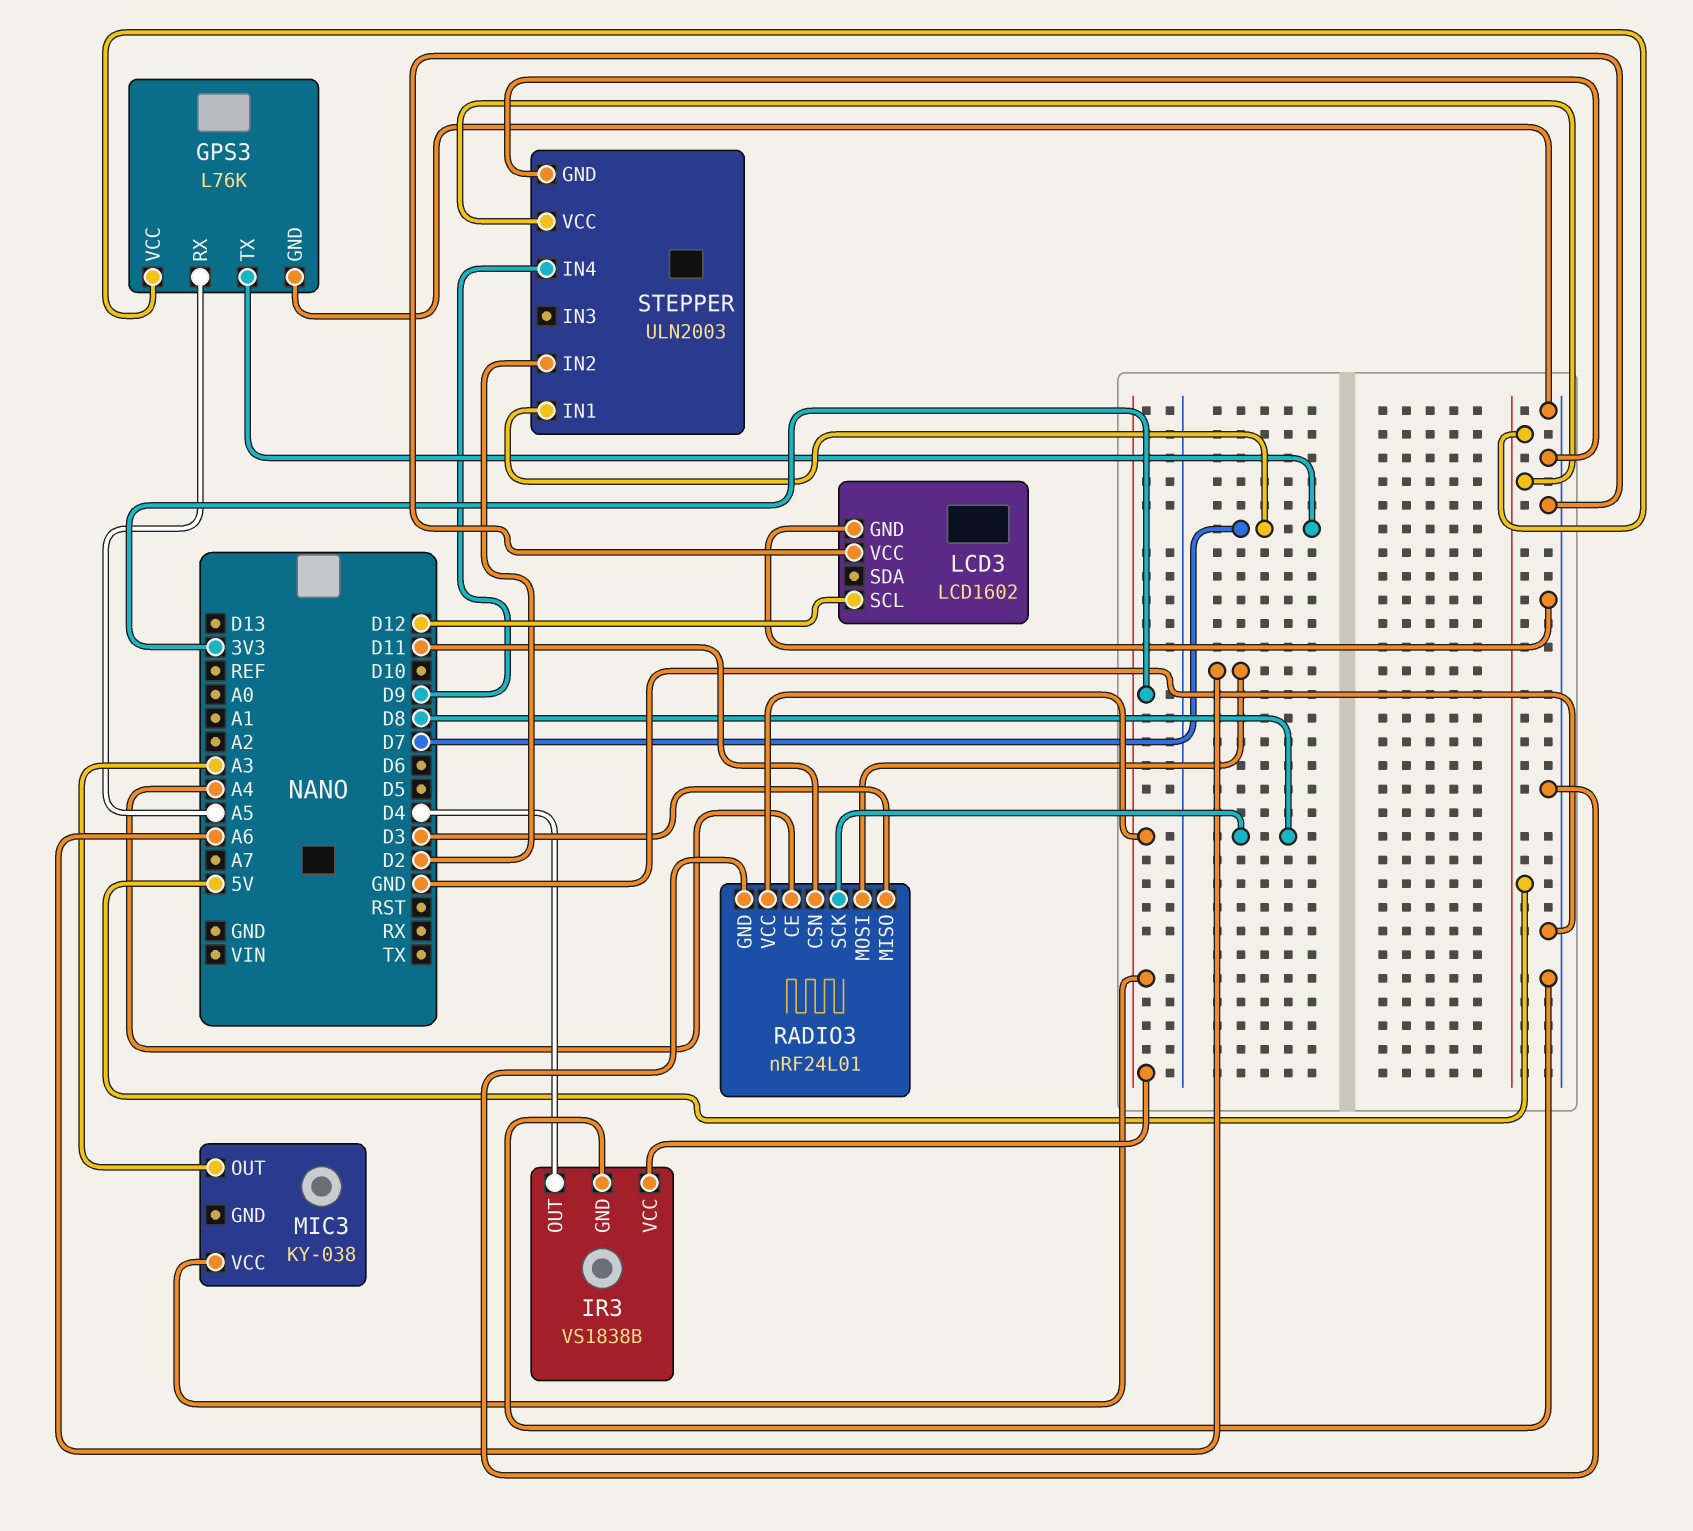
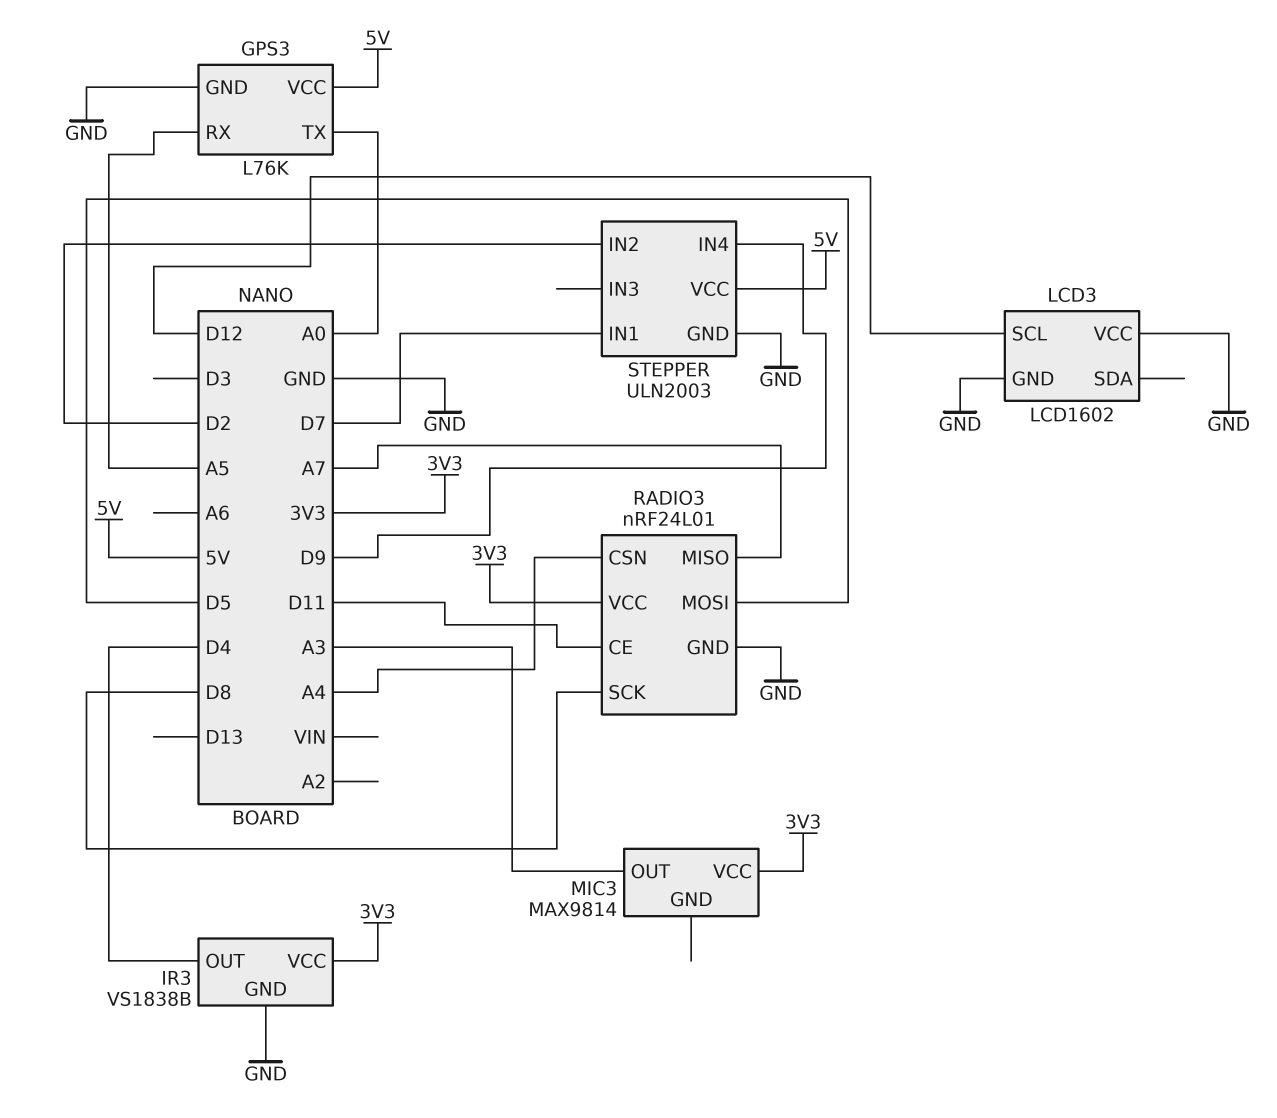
GPS3 pin TX: D7 -> A0
MIC3: KY-038 -> MAX9814
RADIO3 pin CE: A4 -> D11
RADIO3 pin CSN: D11 -> A4
RADIO3 pin MISO: D3 -> A7
RADIO3 pin MOSI: A6 -> D5

